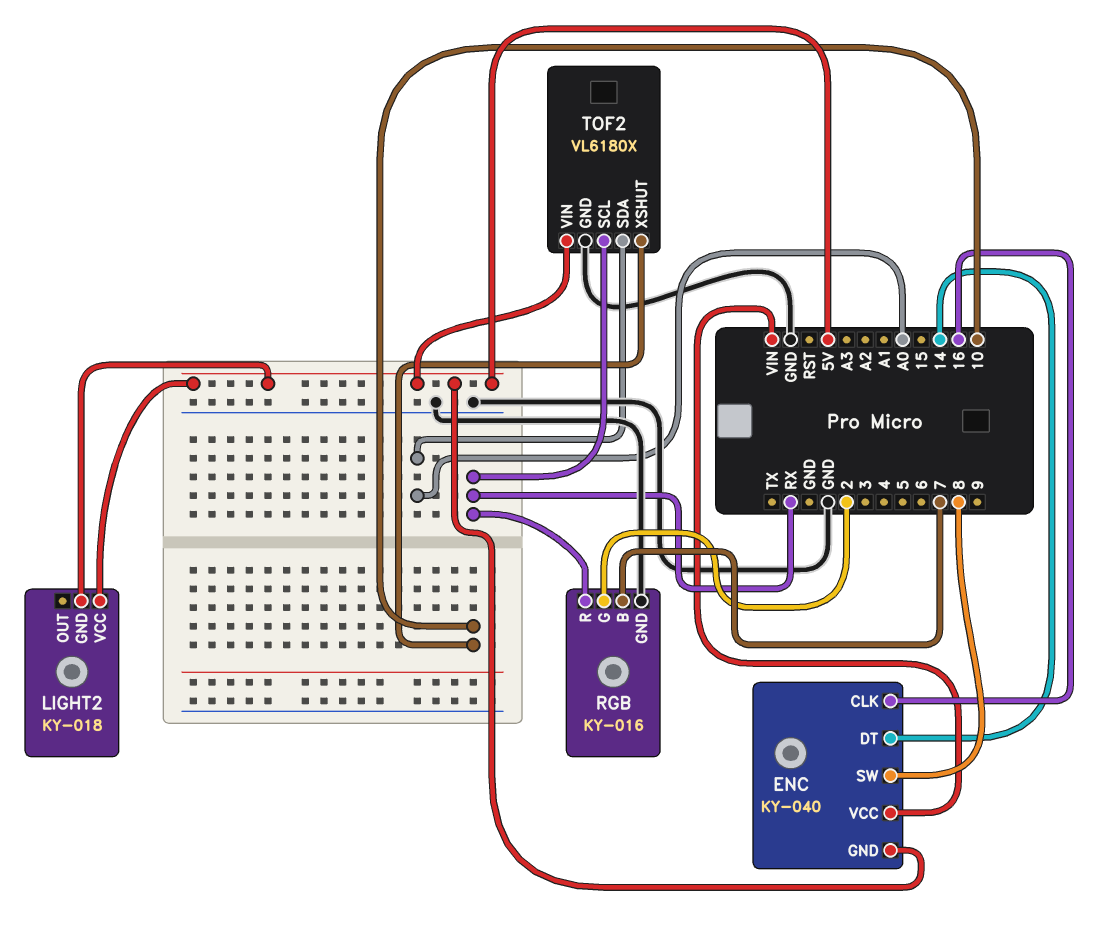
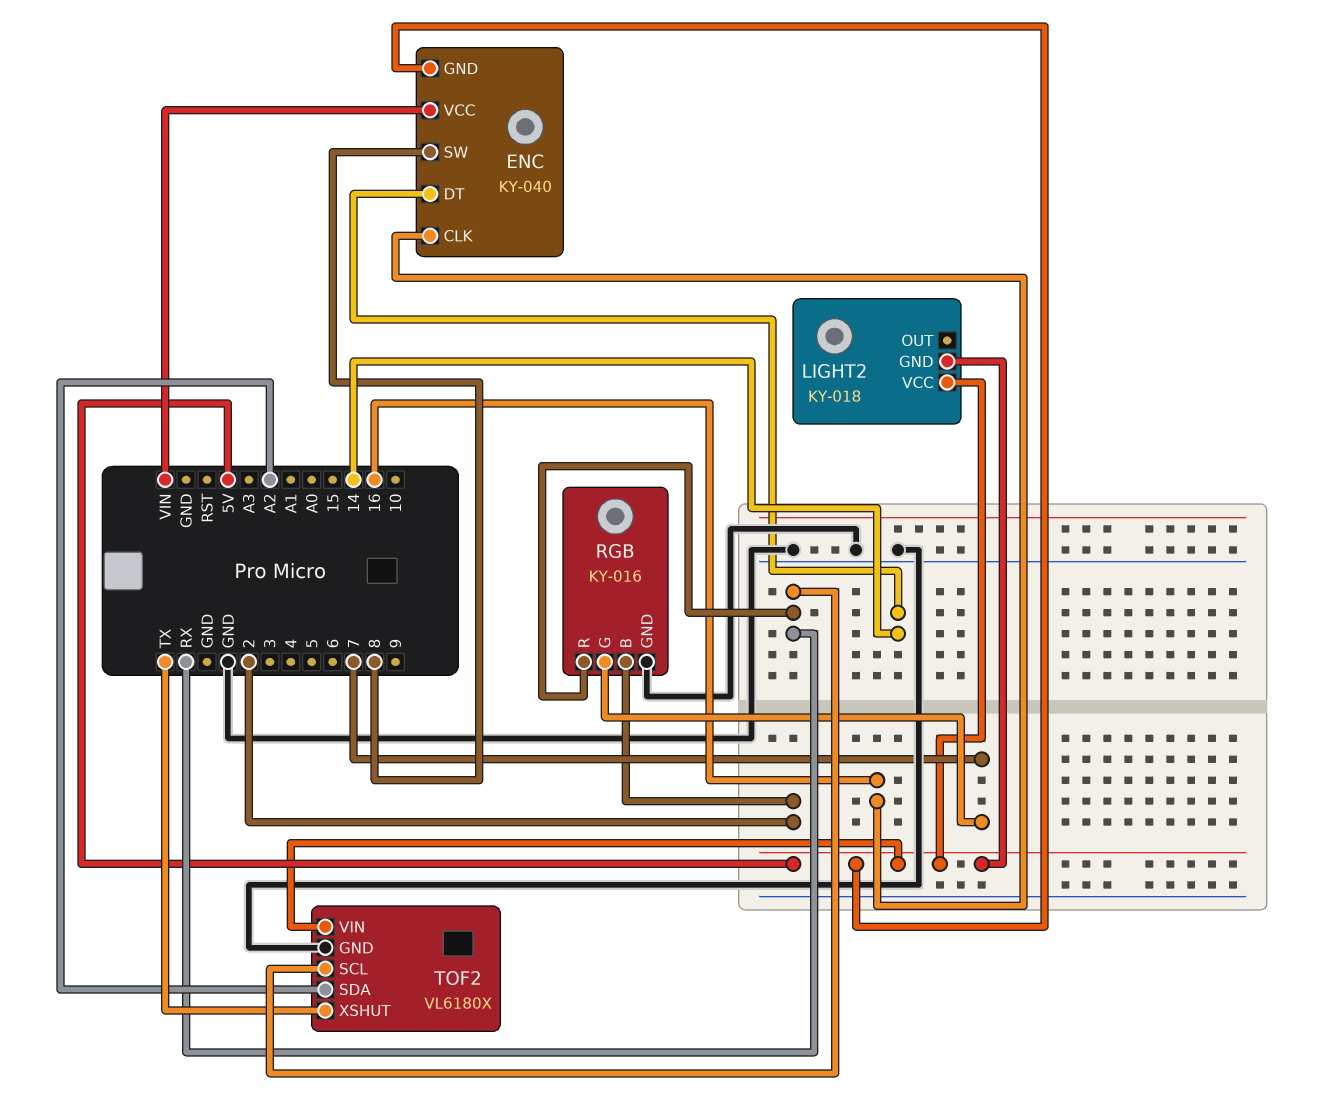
RGB pin B: 7 -> 2
RGB pin G: 2 -> 7
TOF2 pin SDA: A0 -> A2
TOF2 pin XSHUT: 10 -> TX

